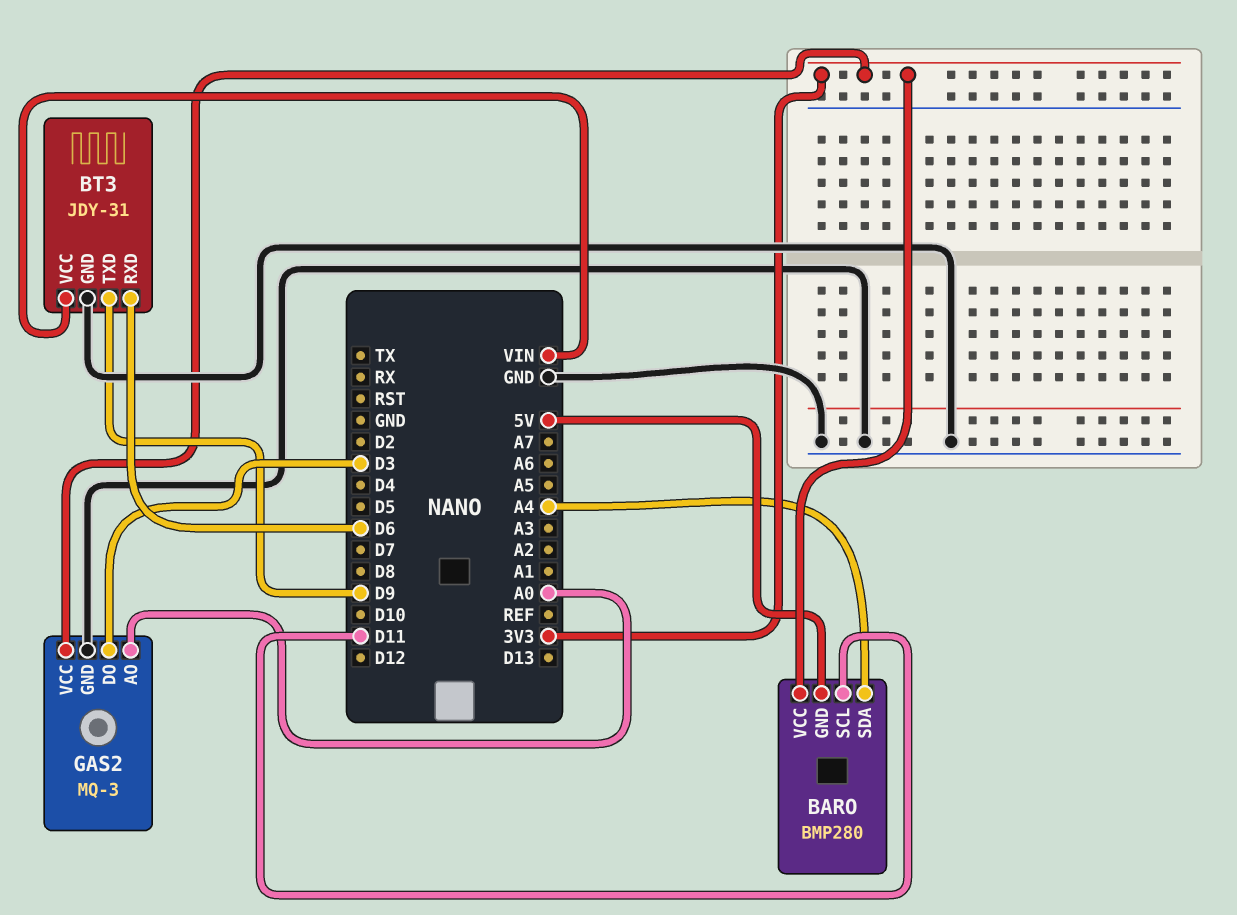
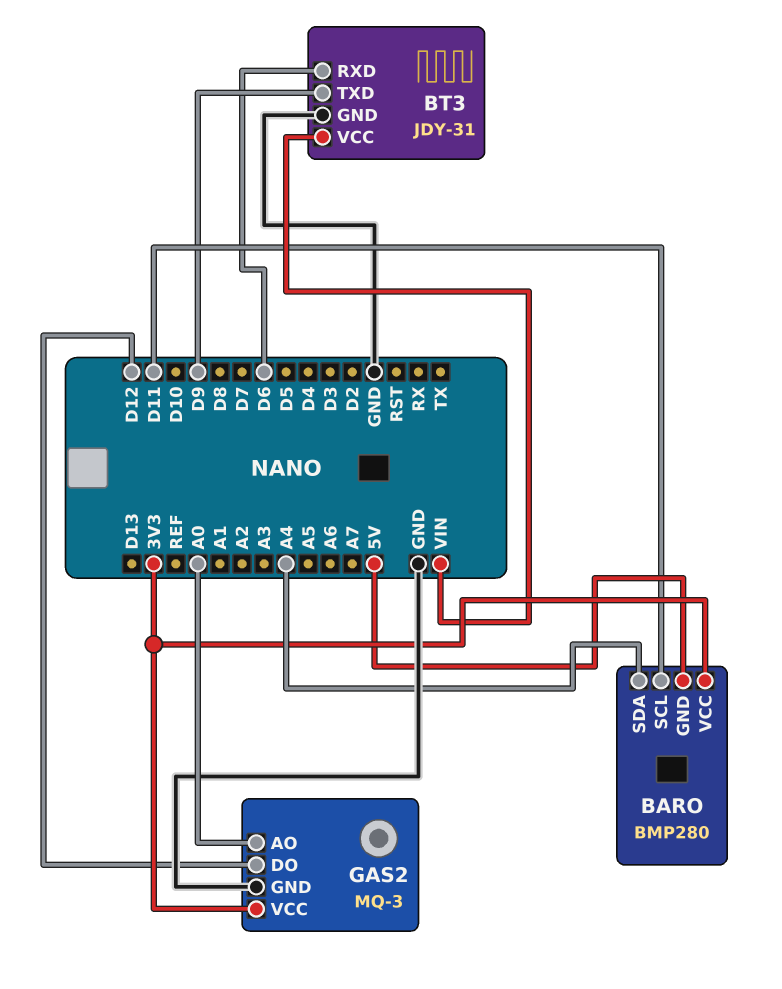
GAS2 pin DO: D3 -> D12

